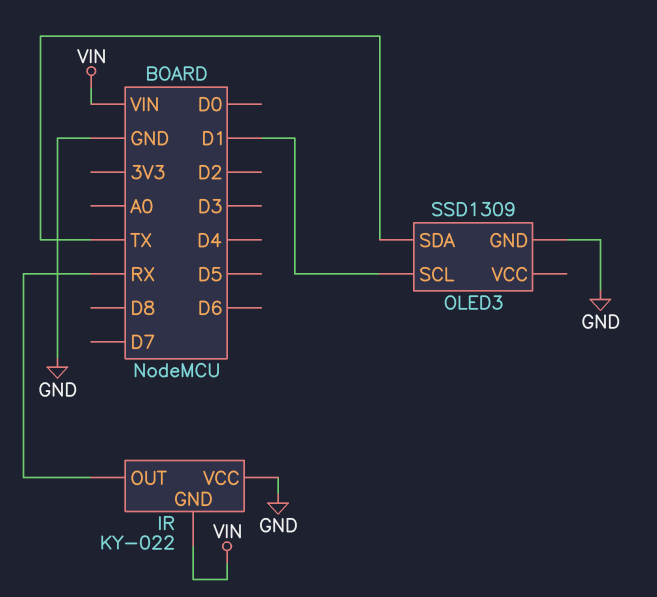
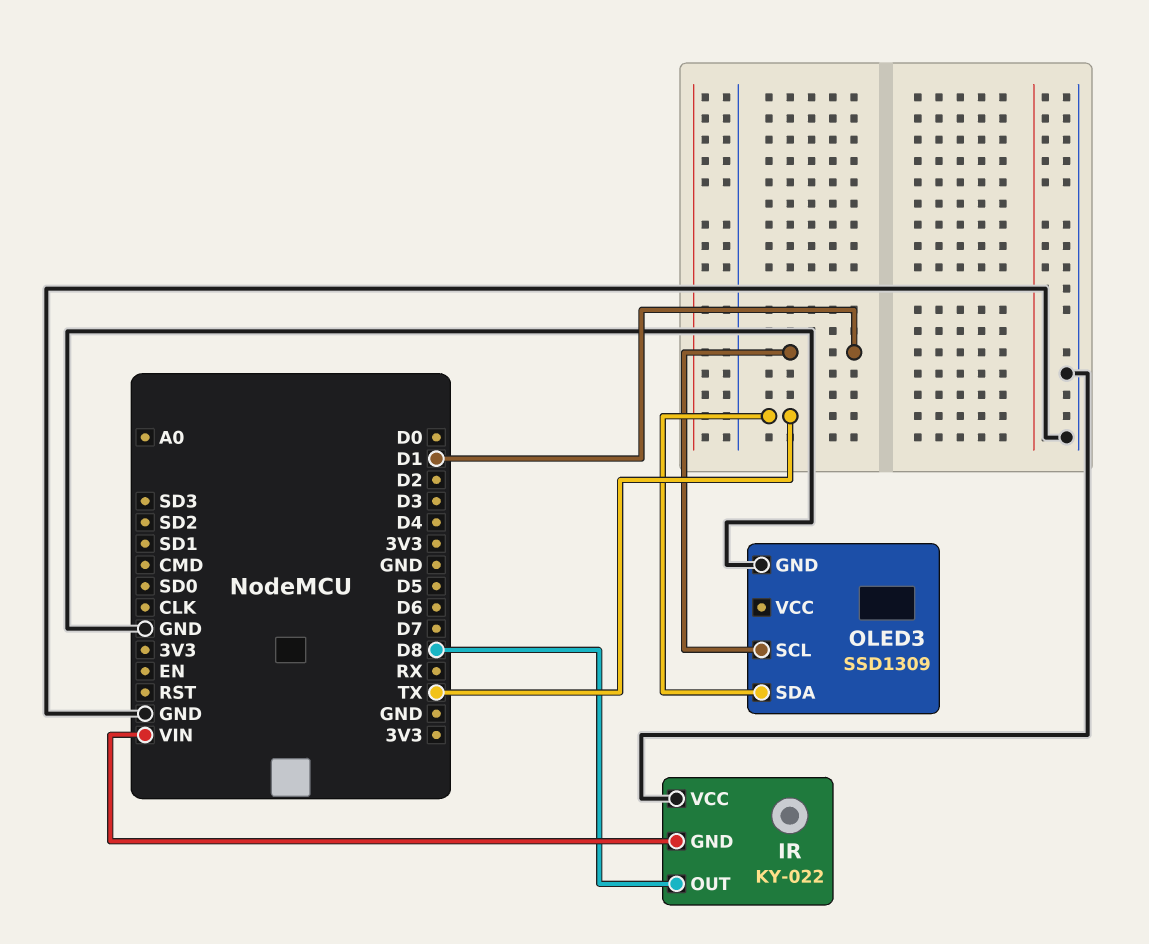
IR pin OUT: RX -> D8

